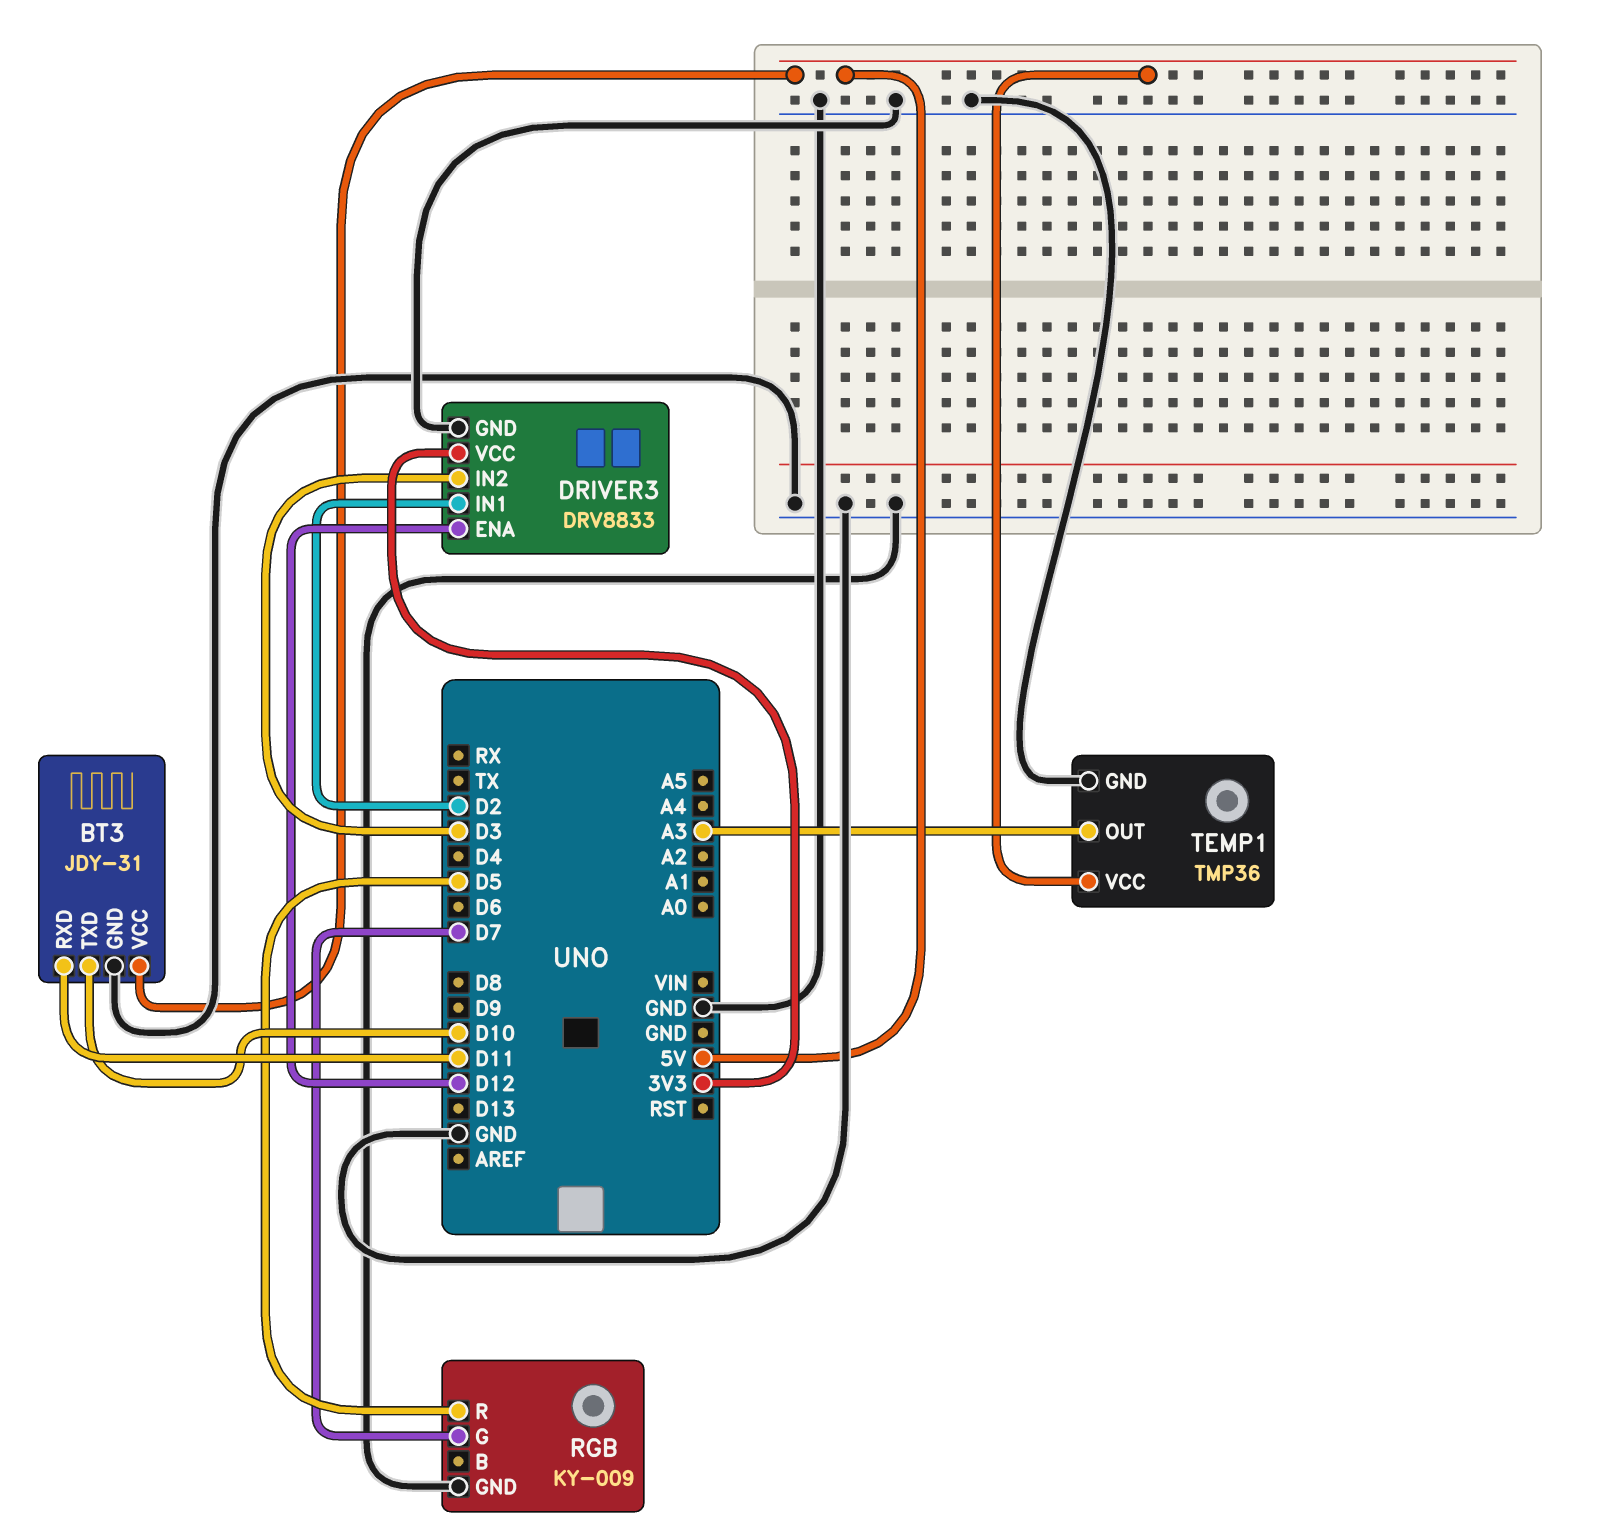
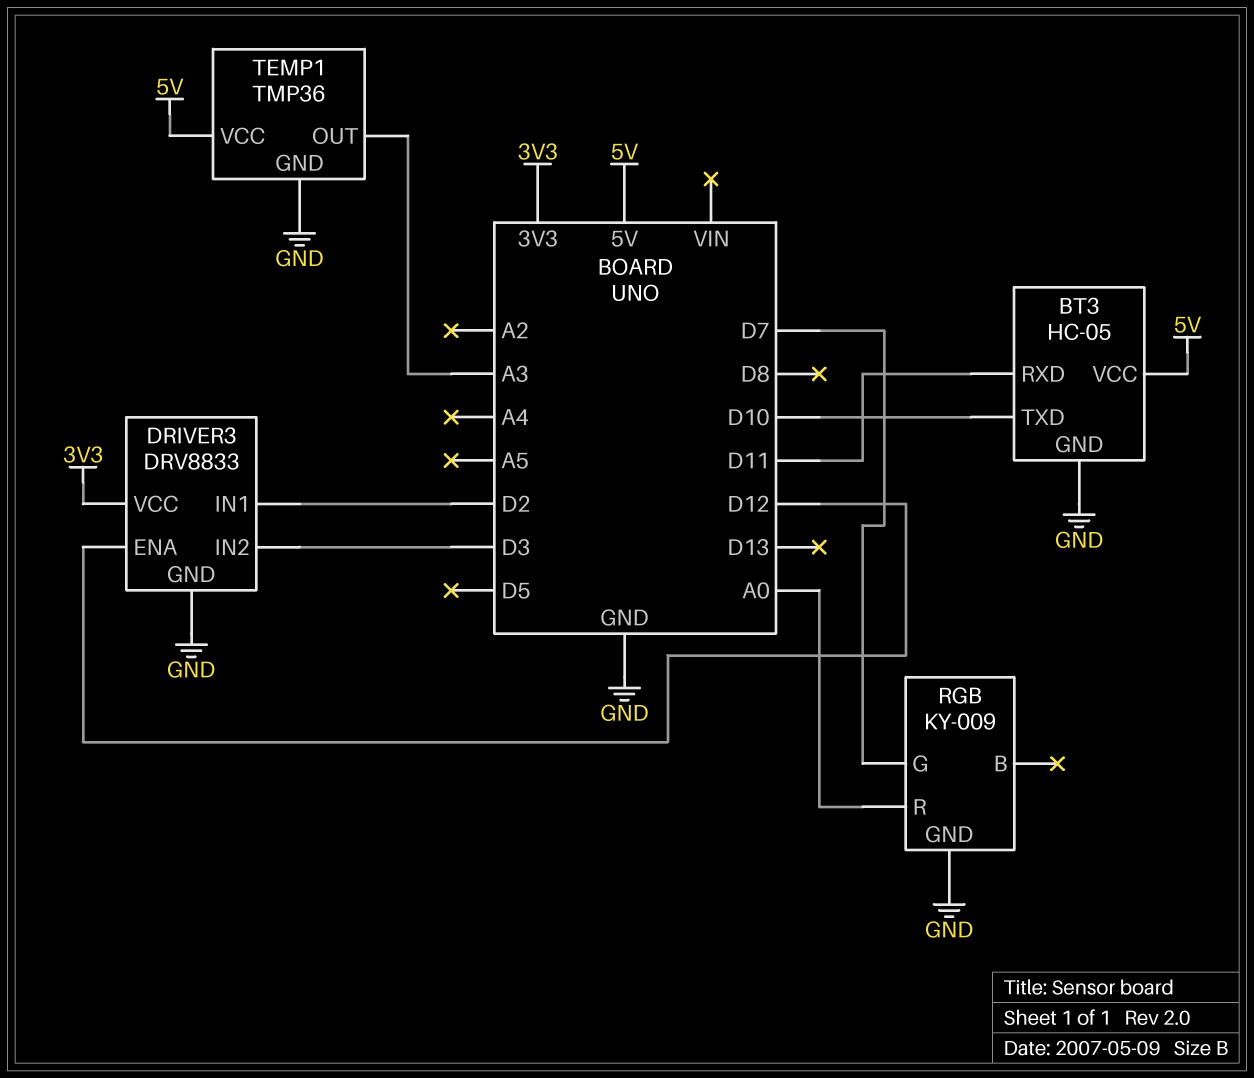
BT3: JDY-31 -> HC-05
RGB pin R: D5 -> A0

